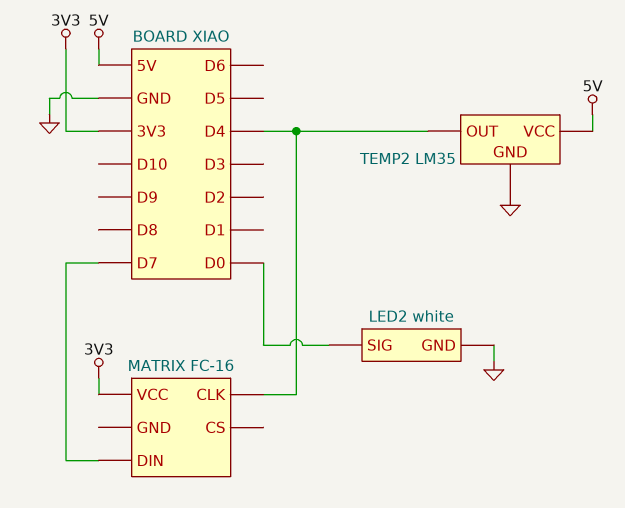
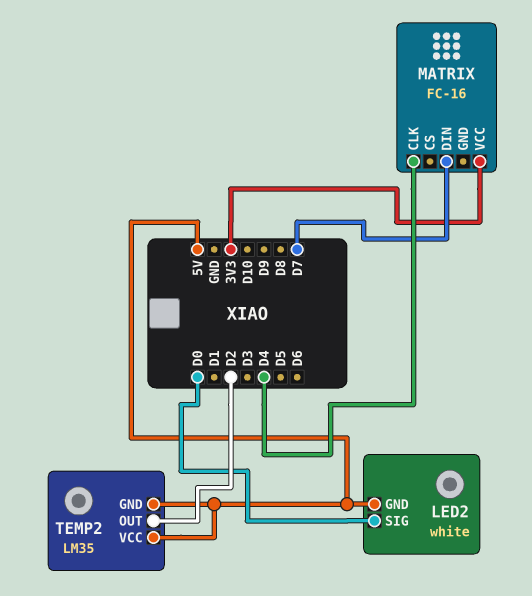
LED2 pin GND: GND -> 5V
TEMP2 pin GND: GND -> 5V
TEMP2 pin OUT: D4 -> D2

